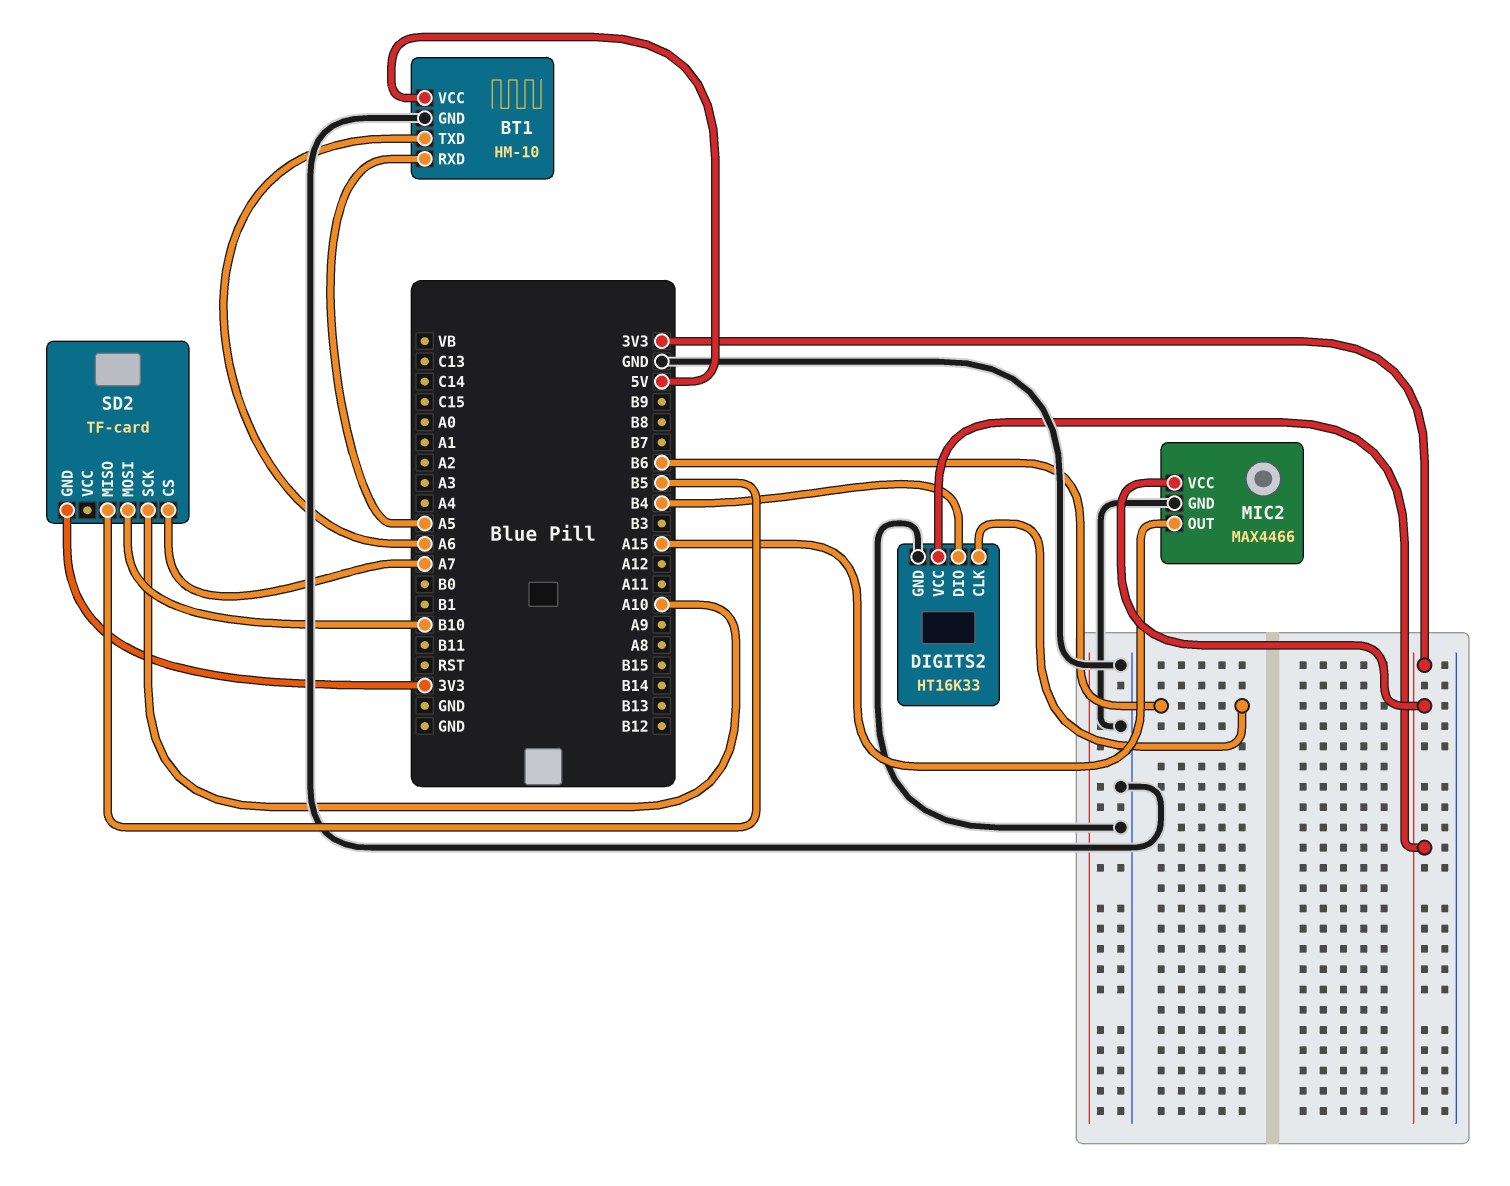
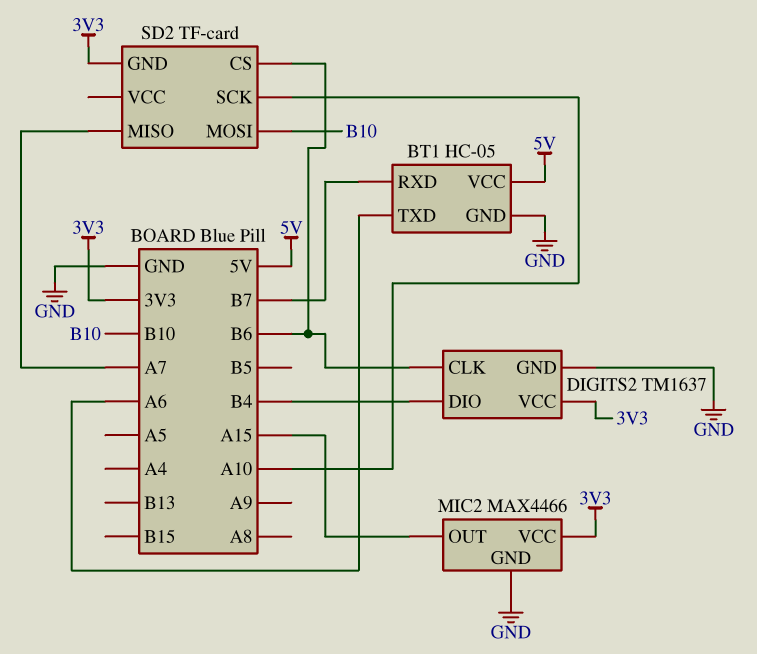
BT1: HM-10 -> HC-05
BT1 pin RXD: A5 -> B7
DIGITS2: HT16K33 -> TM1637
SD2 pin CS: A7 -> B6
SD2 pin MISO: B5 -> A7

